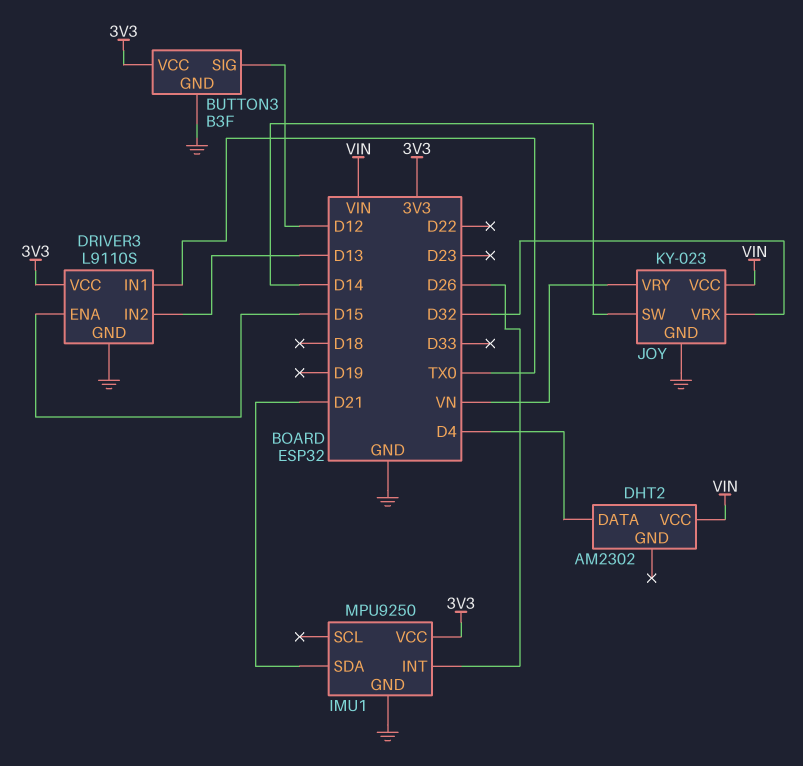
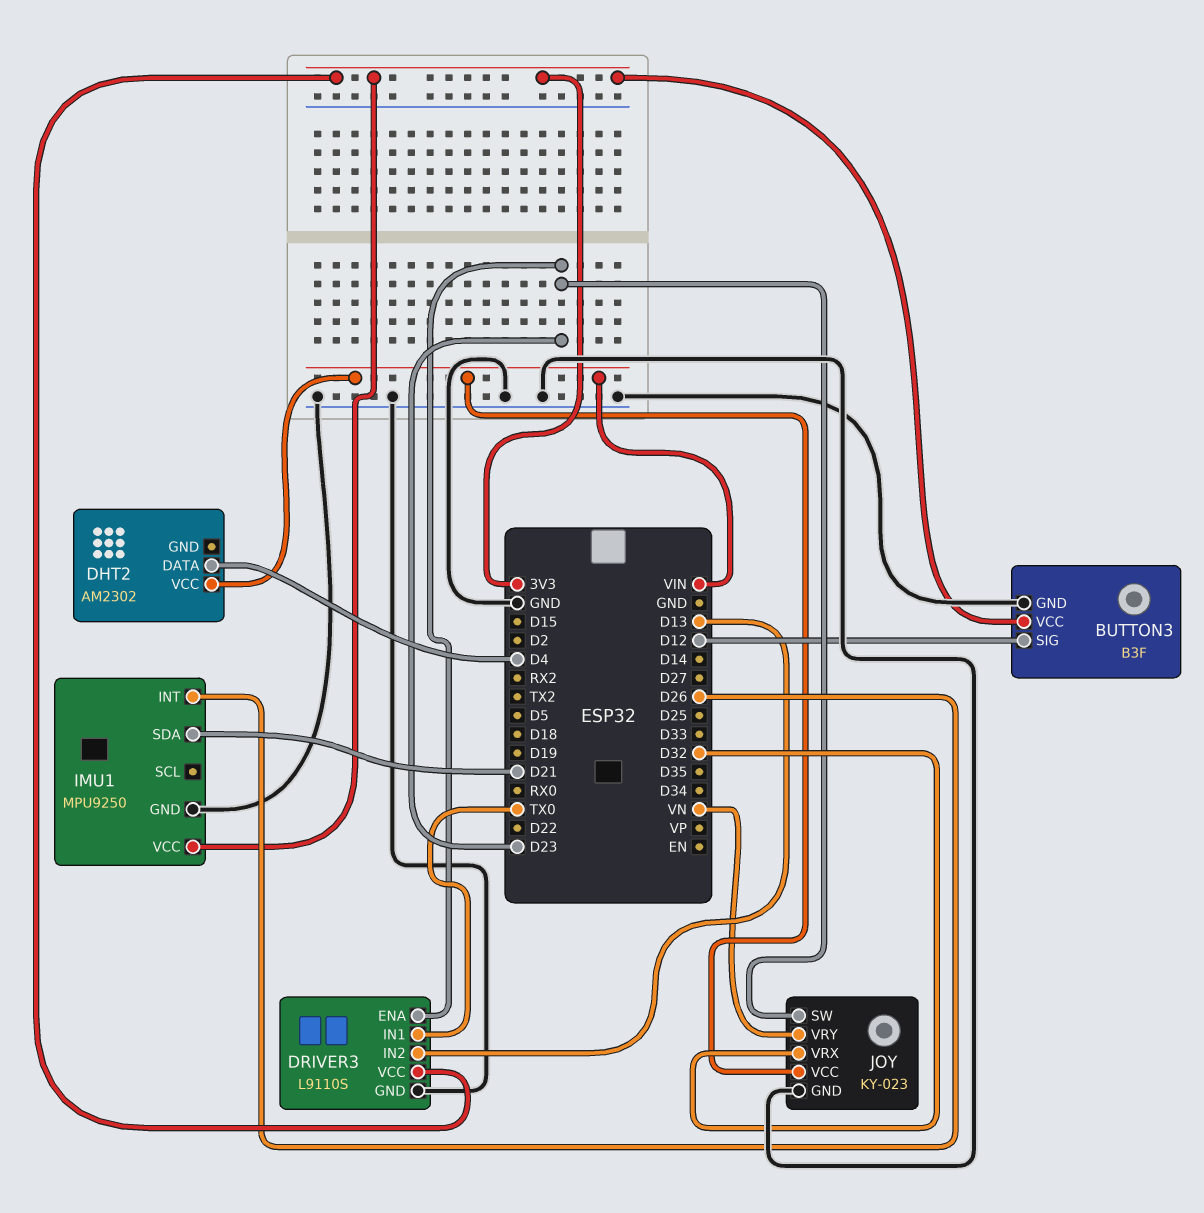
DRIVER3 pin ENA: D15 -> D23
JOY pin SW: D14 -> D23

